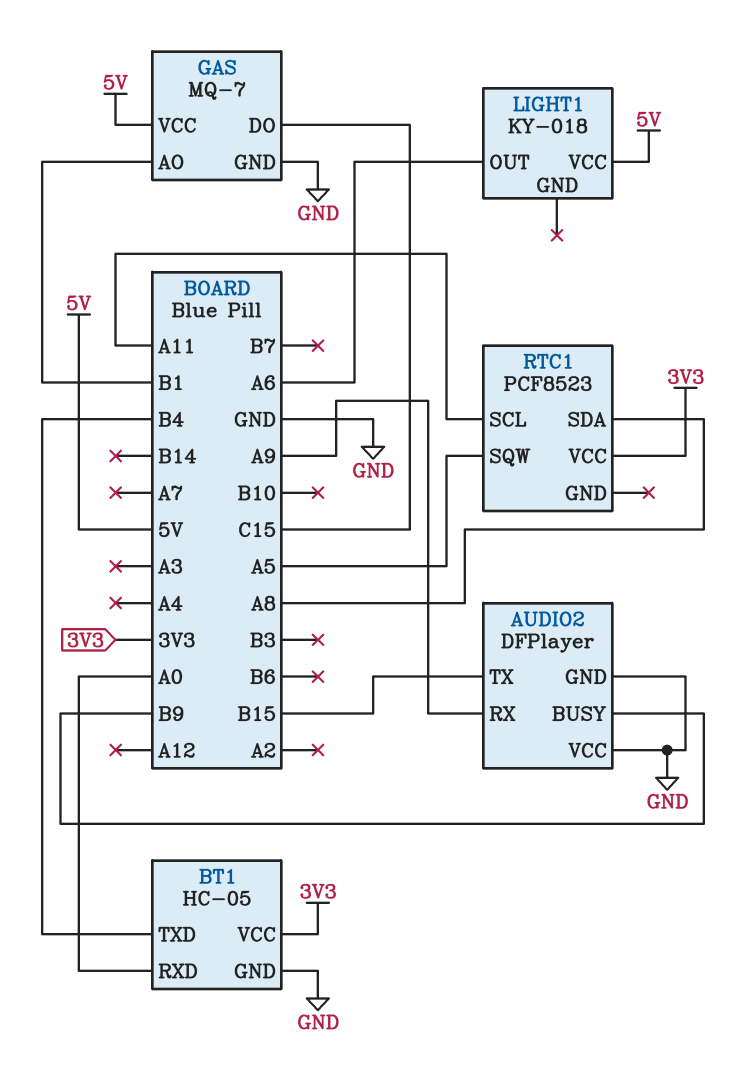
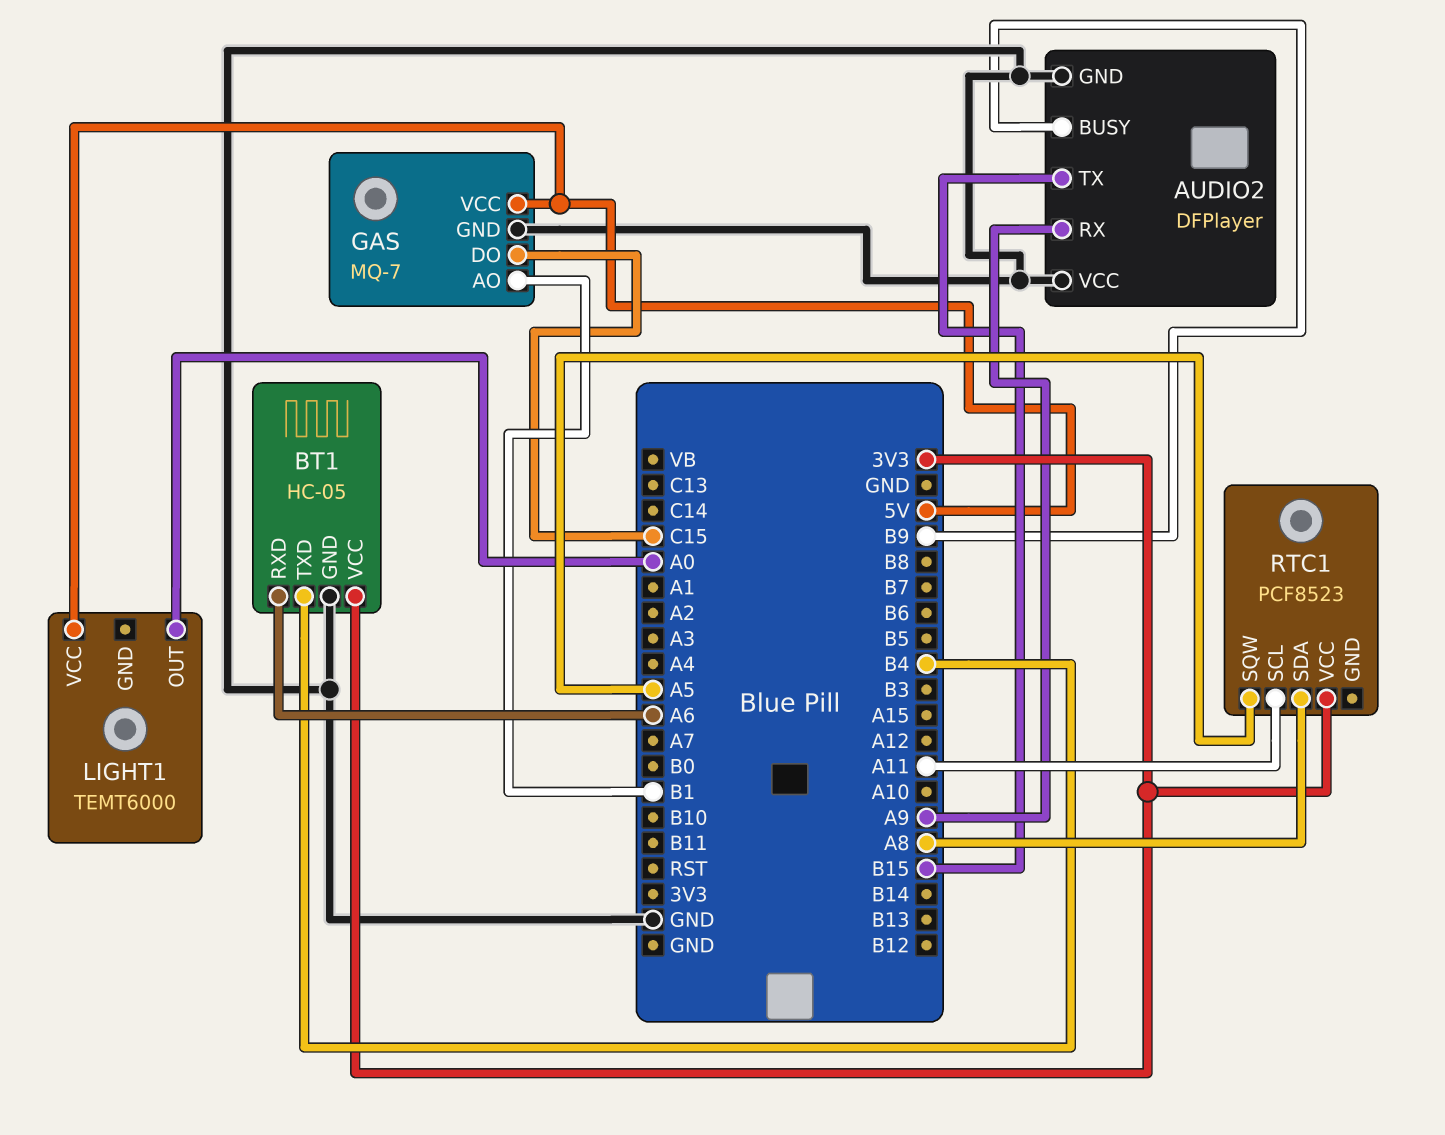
BT1 pin RXD: A0 -> A6
LIGHT1: KY-018 -> TEMT6000
LIGHT1 pin OUT: A6 -> A0

